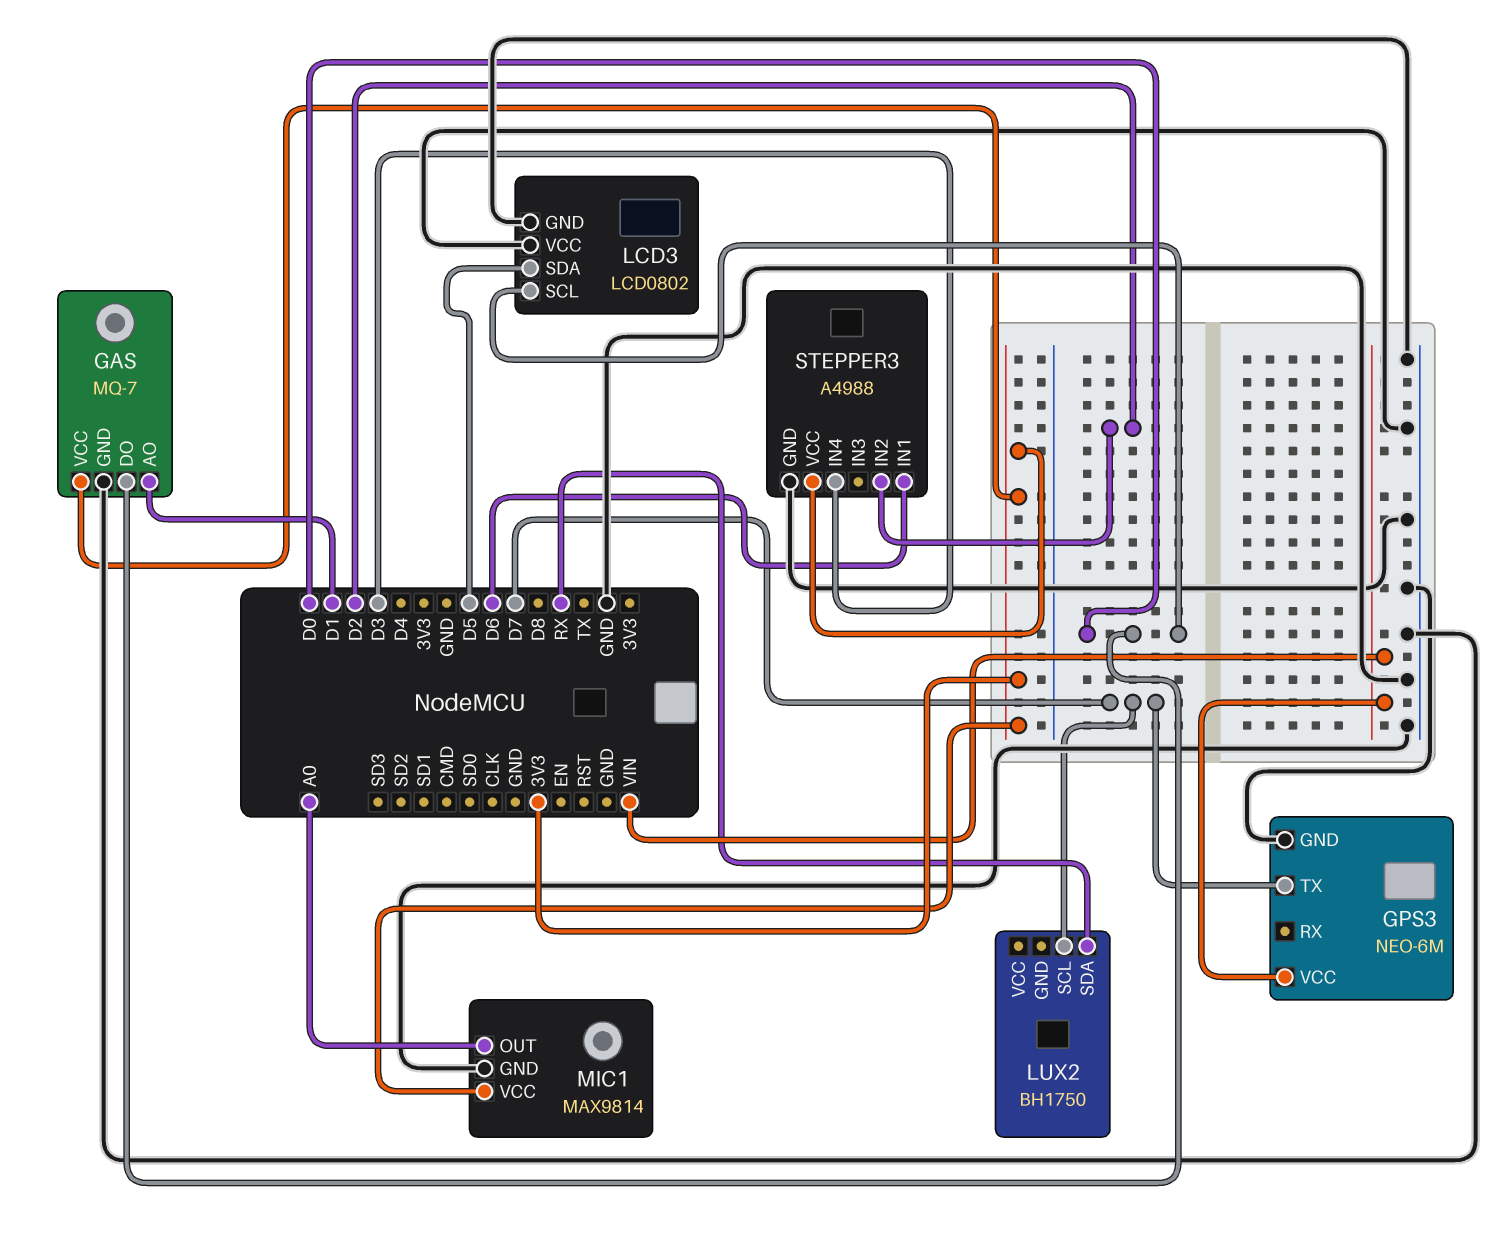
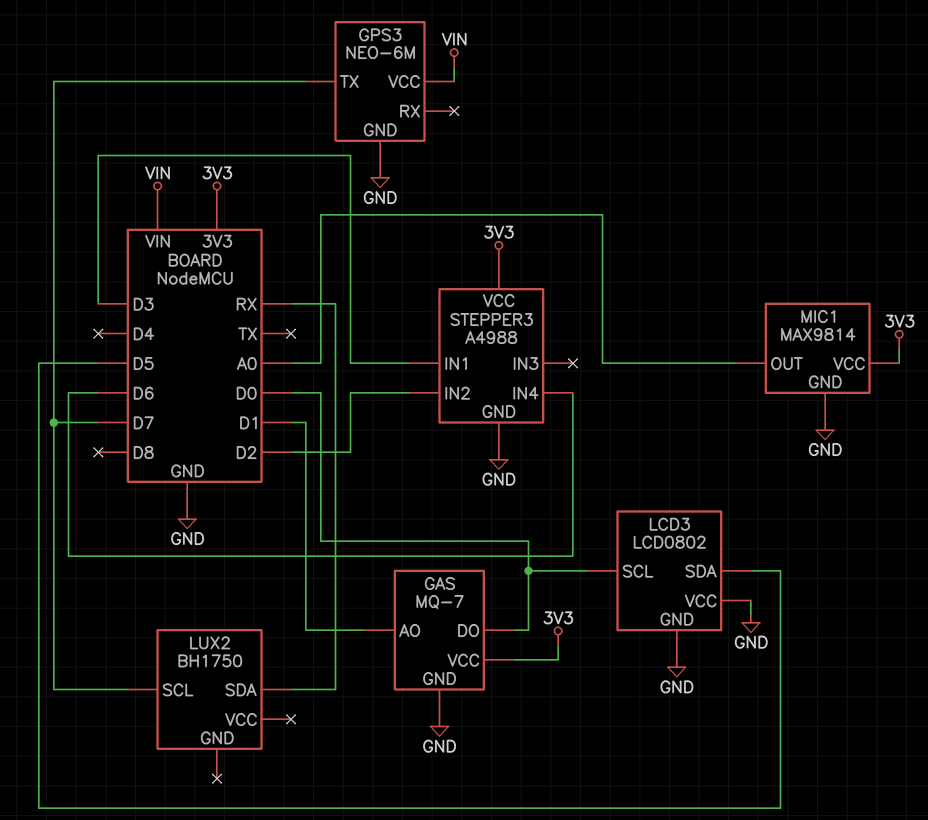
STEPPER3 pin IN1: D6 -> D3
STEPPER3 pin IN4: D3 -> D6

